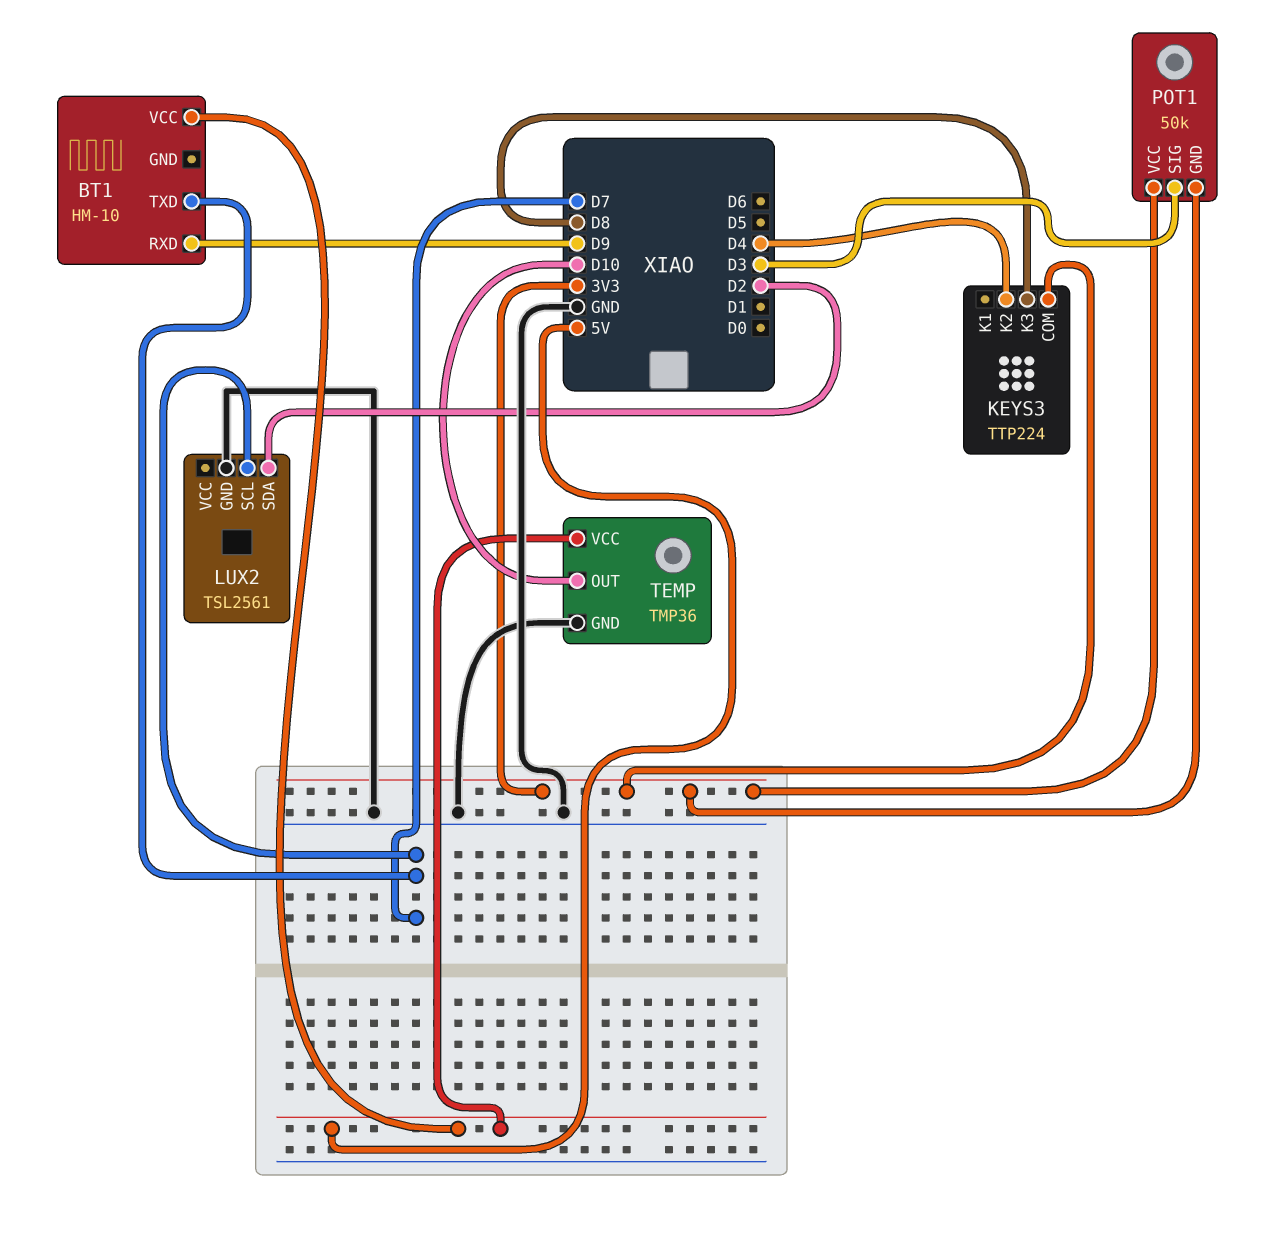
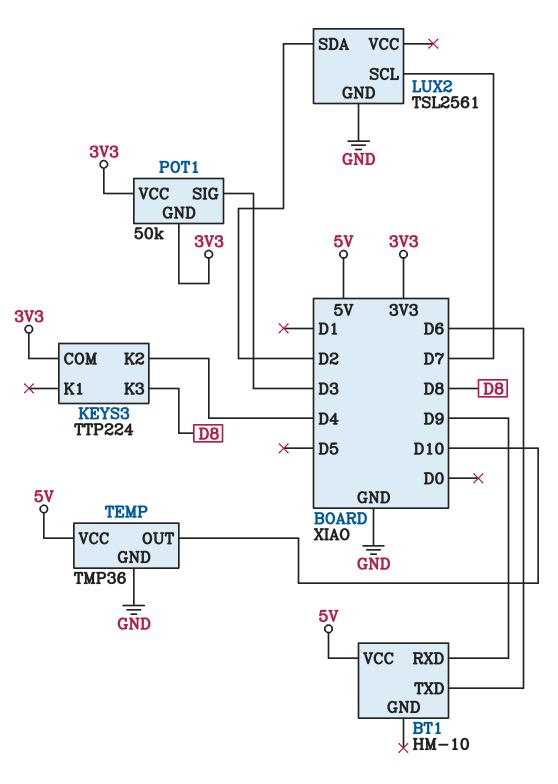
BT1 pin TXD: D7 -> D6

